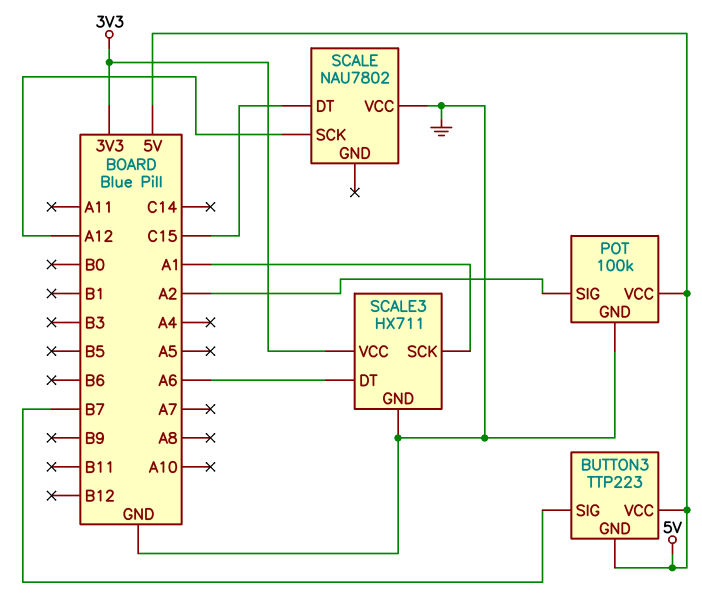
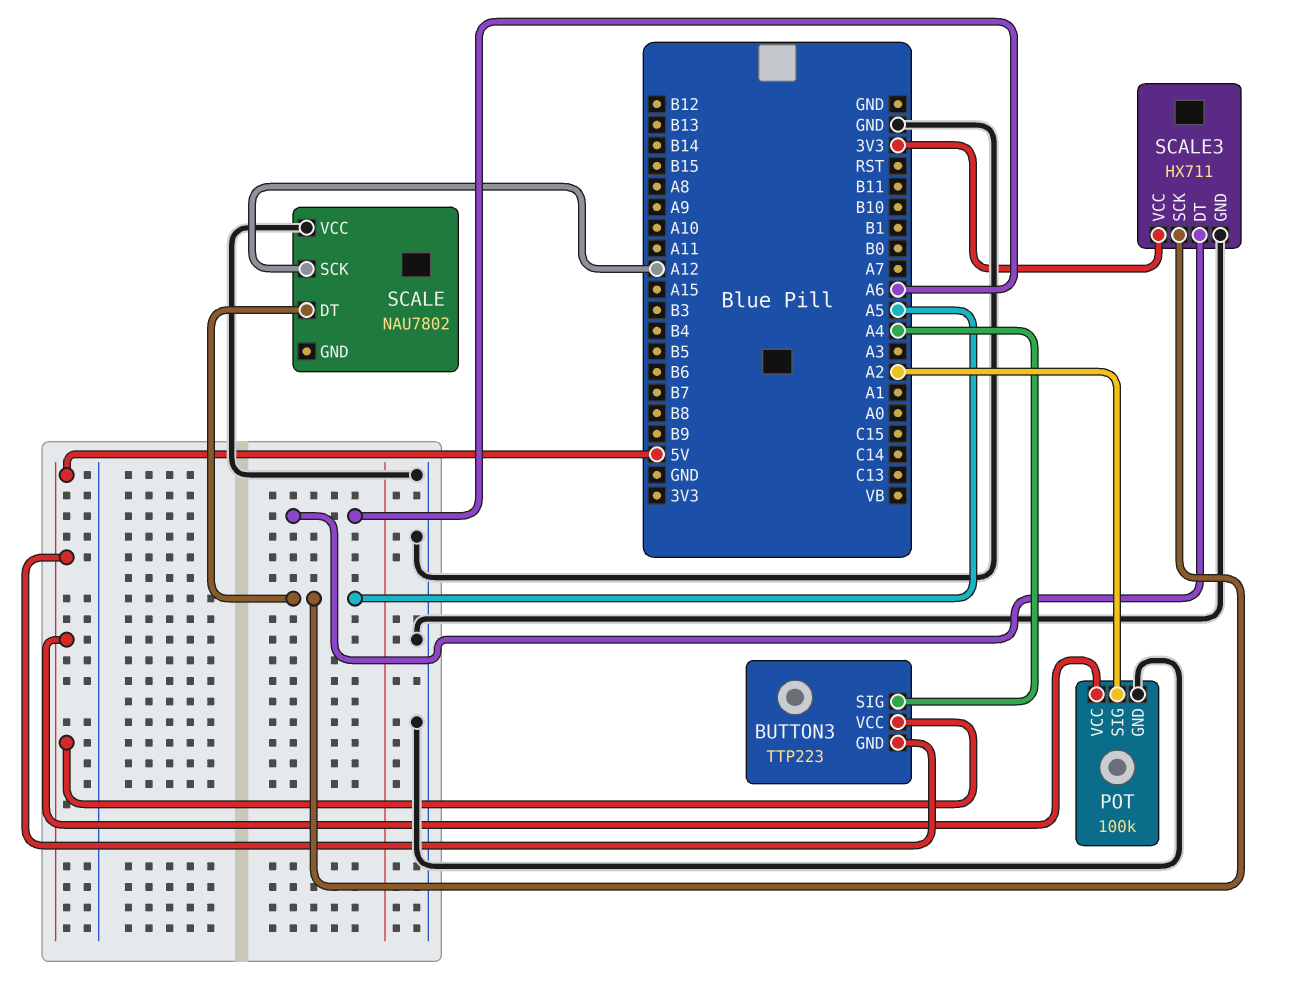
BUTTON3 pin SIG: B7 -> A4
SCALE pin DT: C15 -> A5
SCALE3 pin SCK: A1 -> A5

